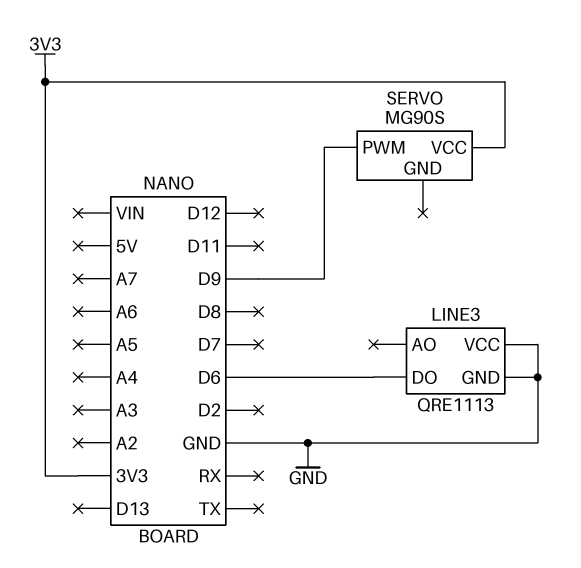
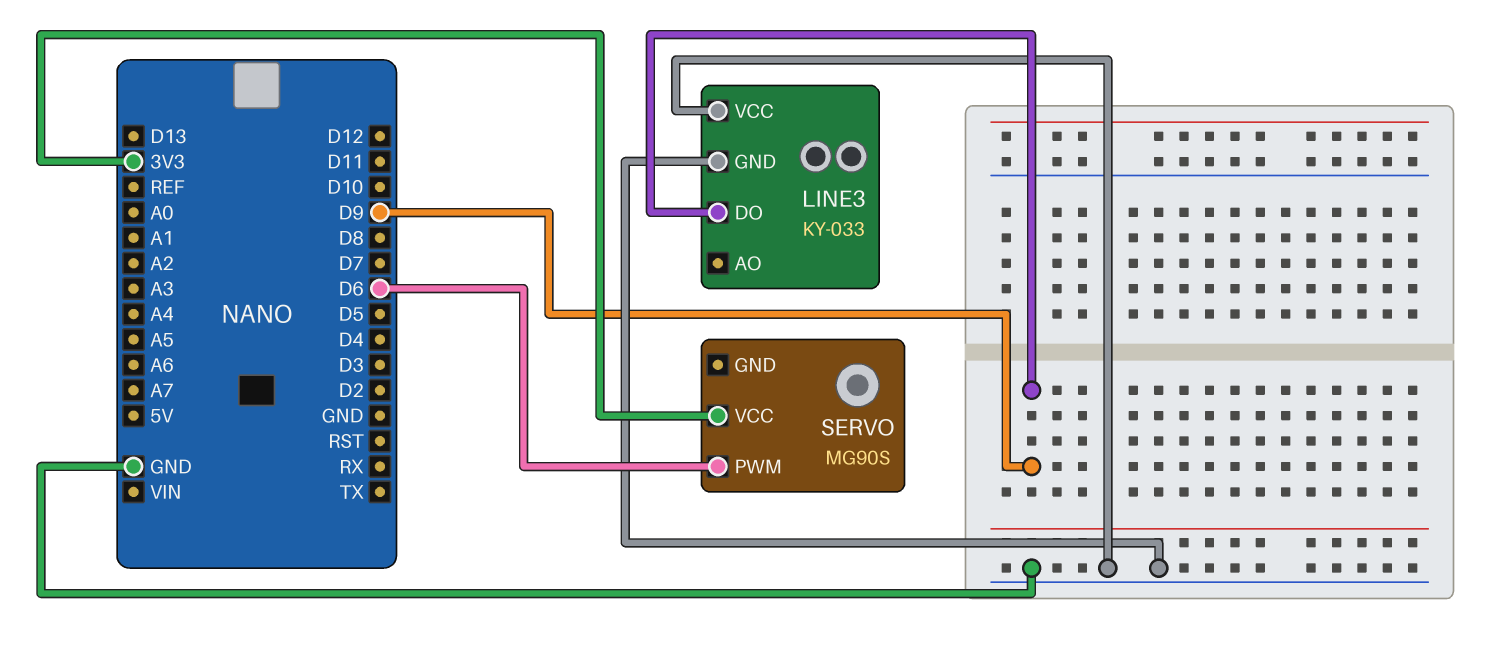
LINE3: QRE1113 -> KY-033
LINE3 pin DO: D6 -> D9
SERVO pin PWM: D9 -> D6

